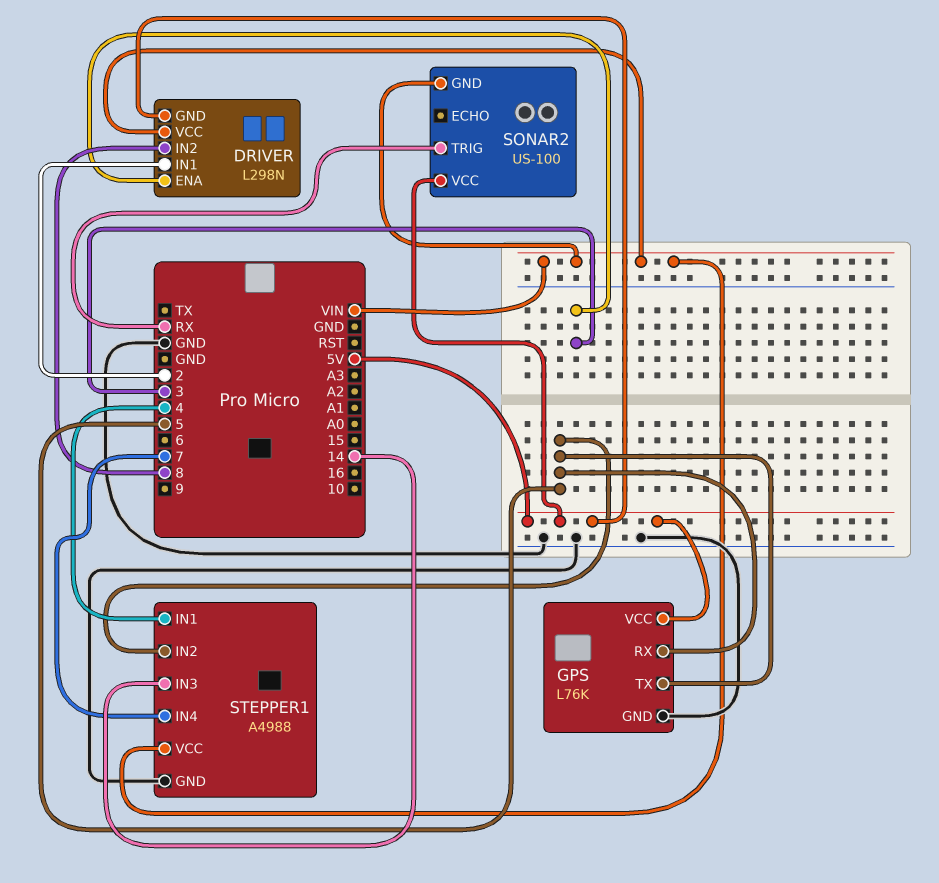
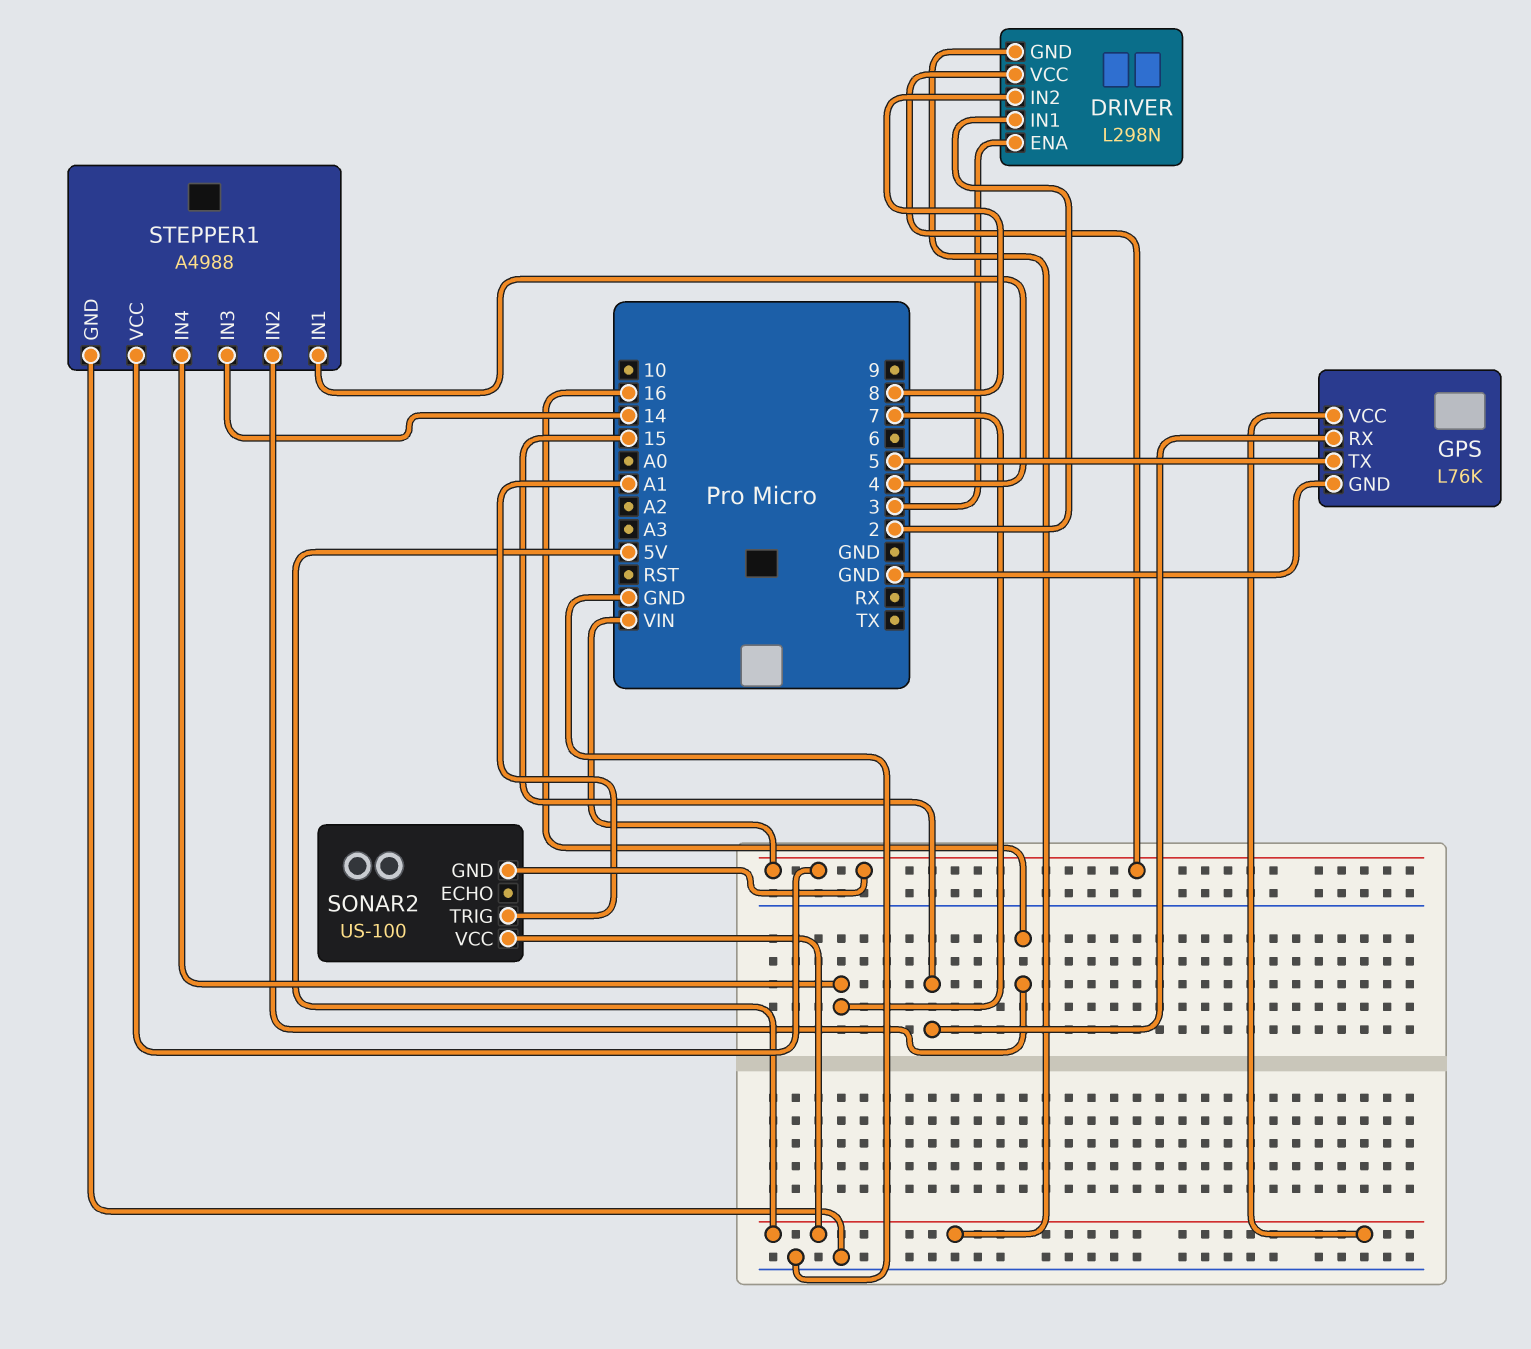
GPS pin RX: 5 -> 15
SONAR2 pin TRIG: RX -> A1
STEPPER1 pin IN2: 5 -> 16

